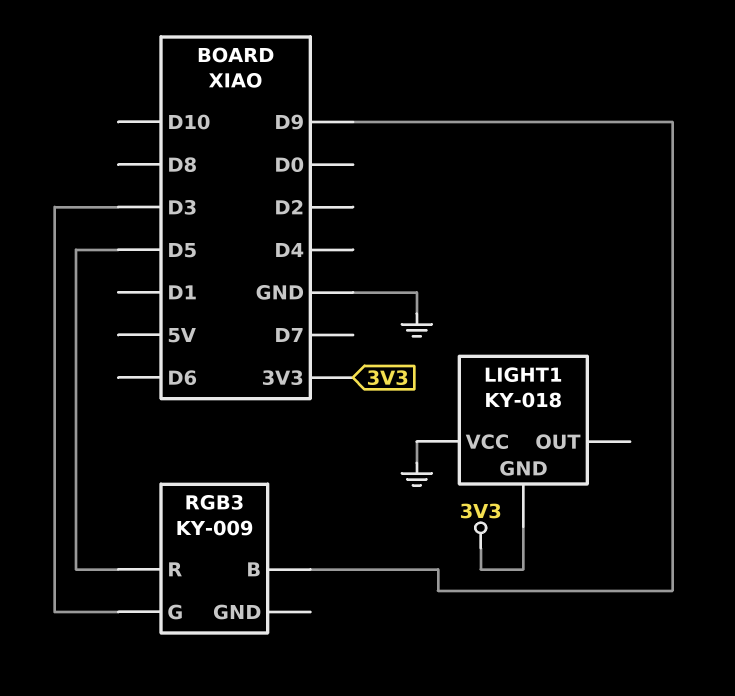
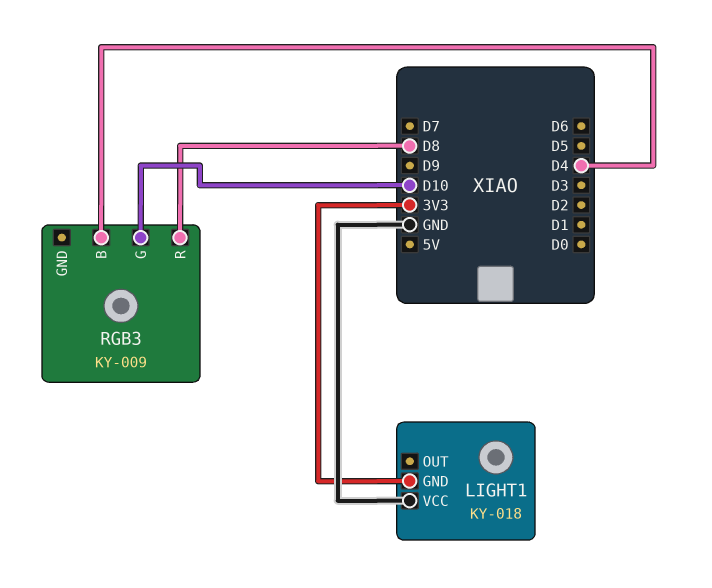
RGB3 pin B: D9 -> D4
RGB3 pin G: D3 -> D10
RGB3 pin R: D5 -> D8

